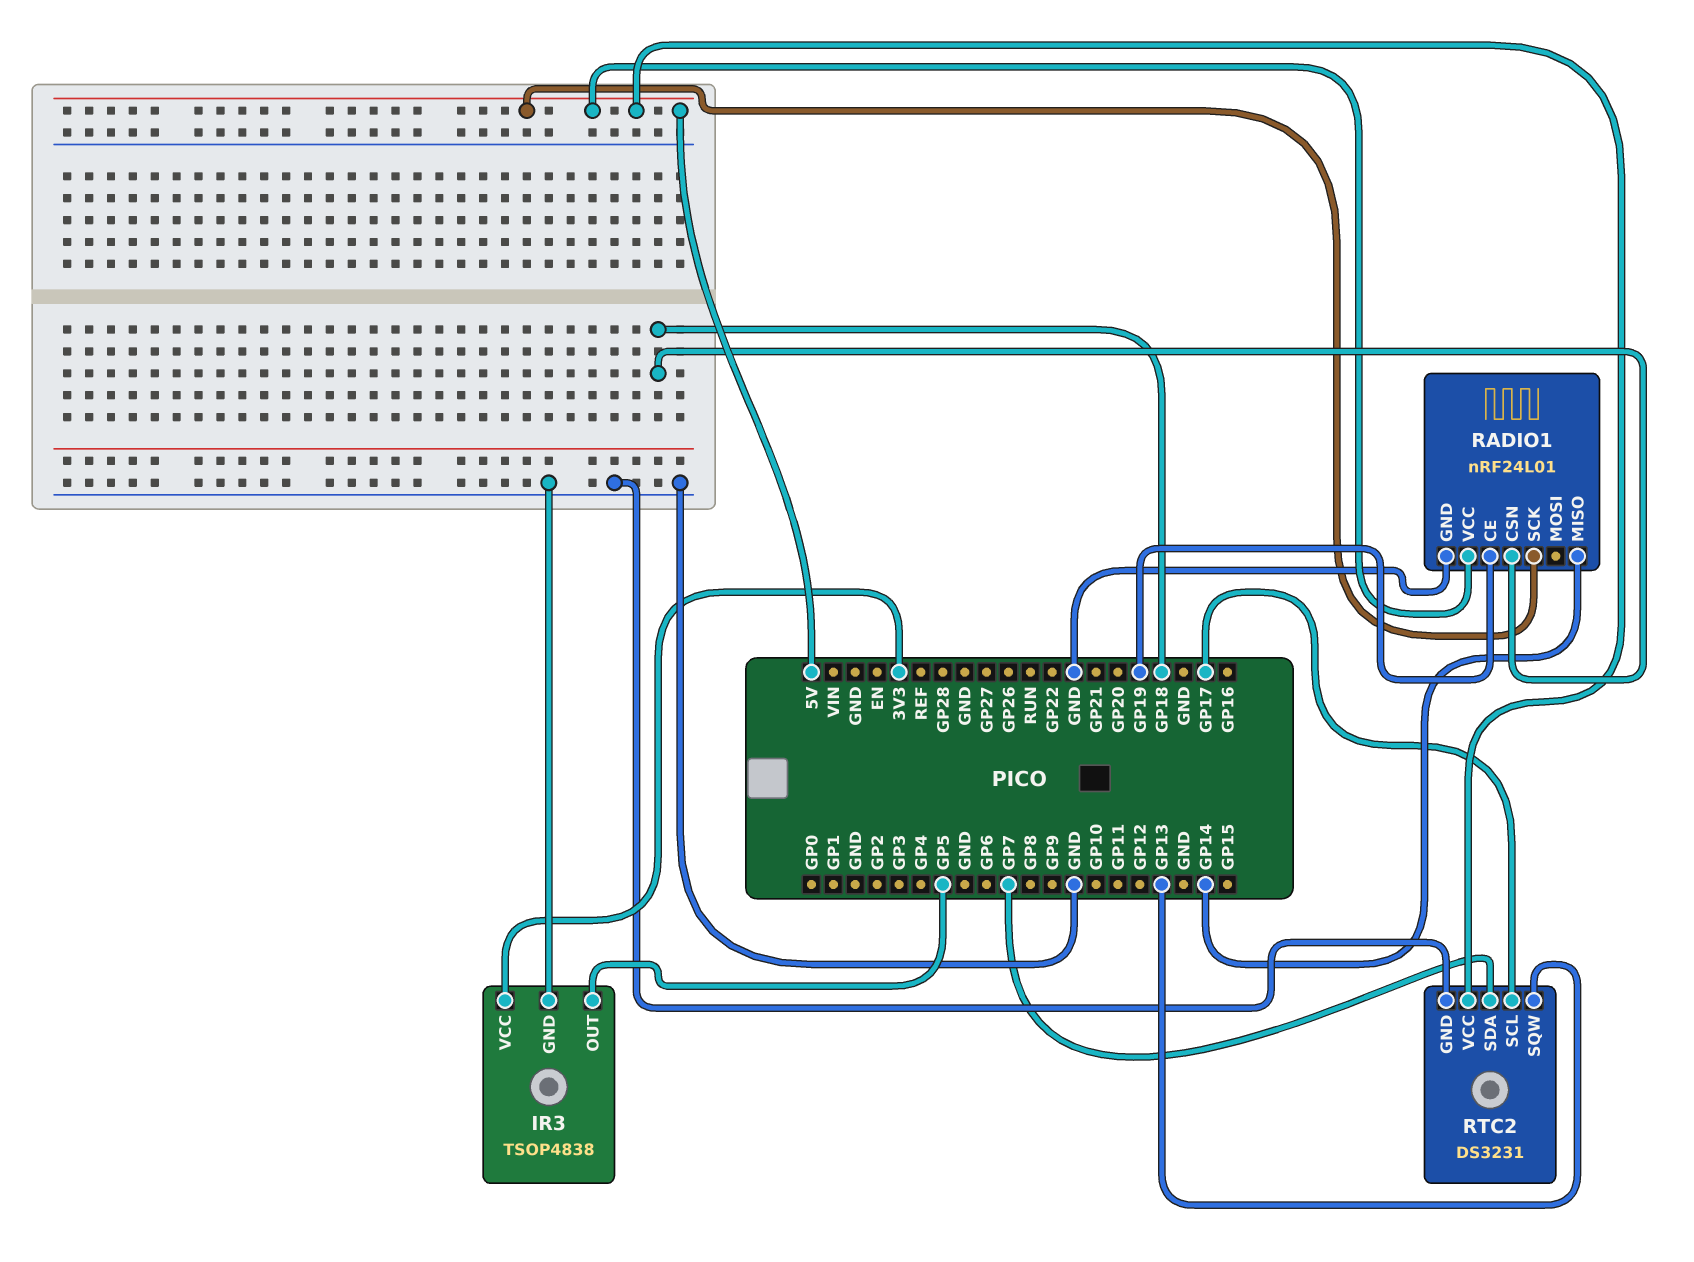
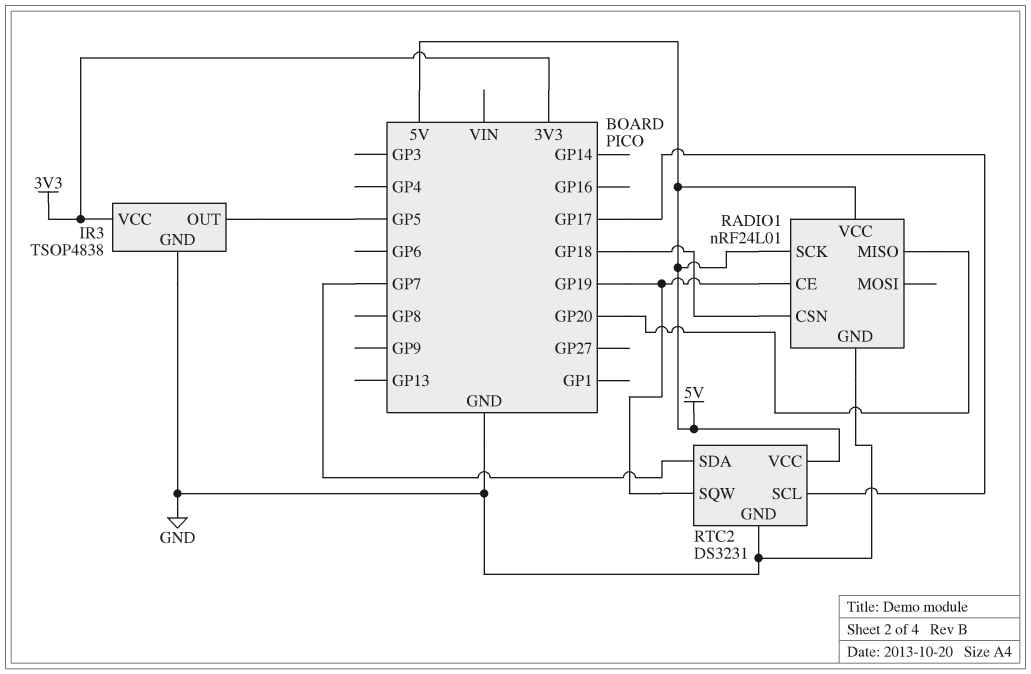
RADIO1 pin MISO: GP14 -> GP20
RTC2 pin SQW: GP13 -> GP19

